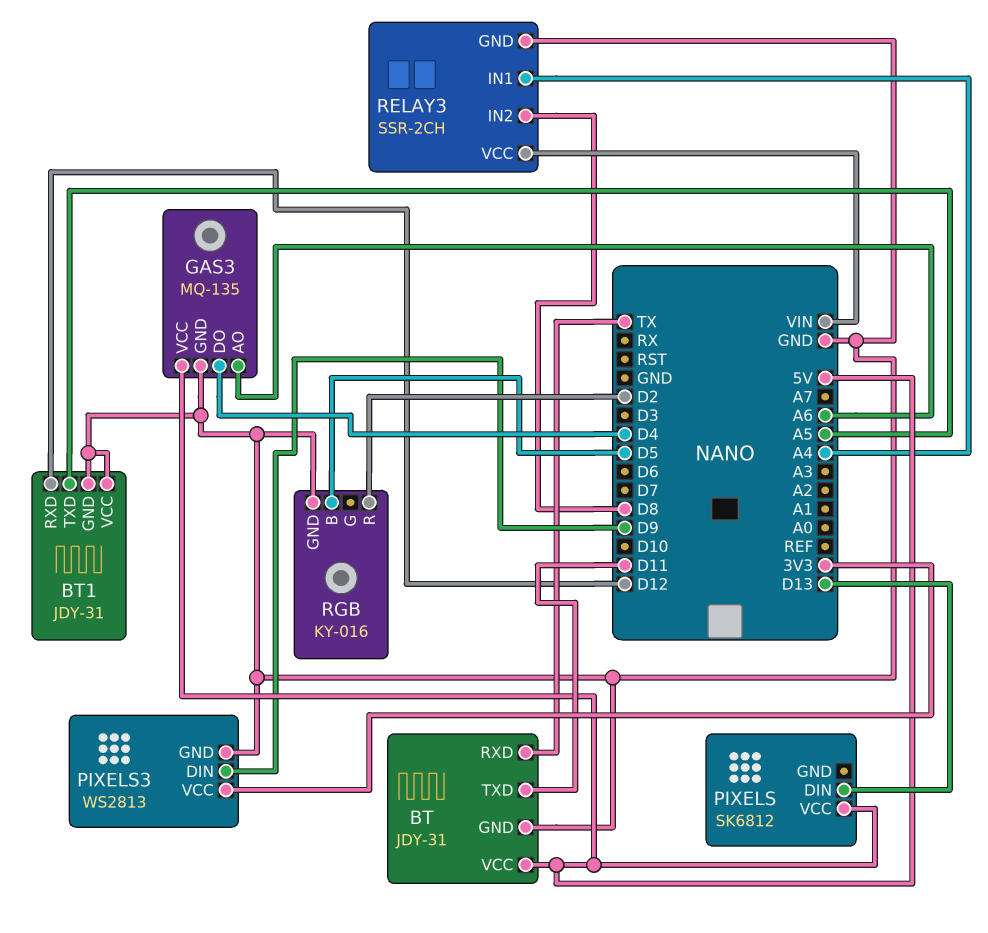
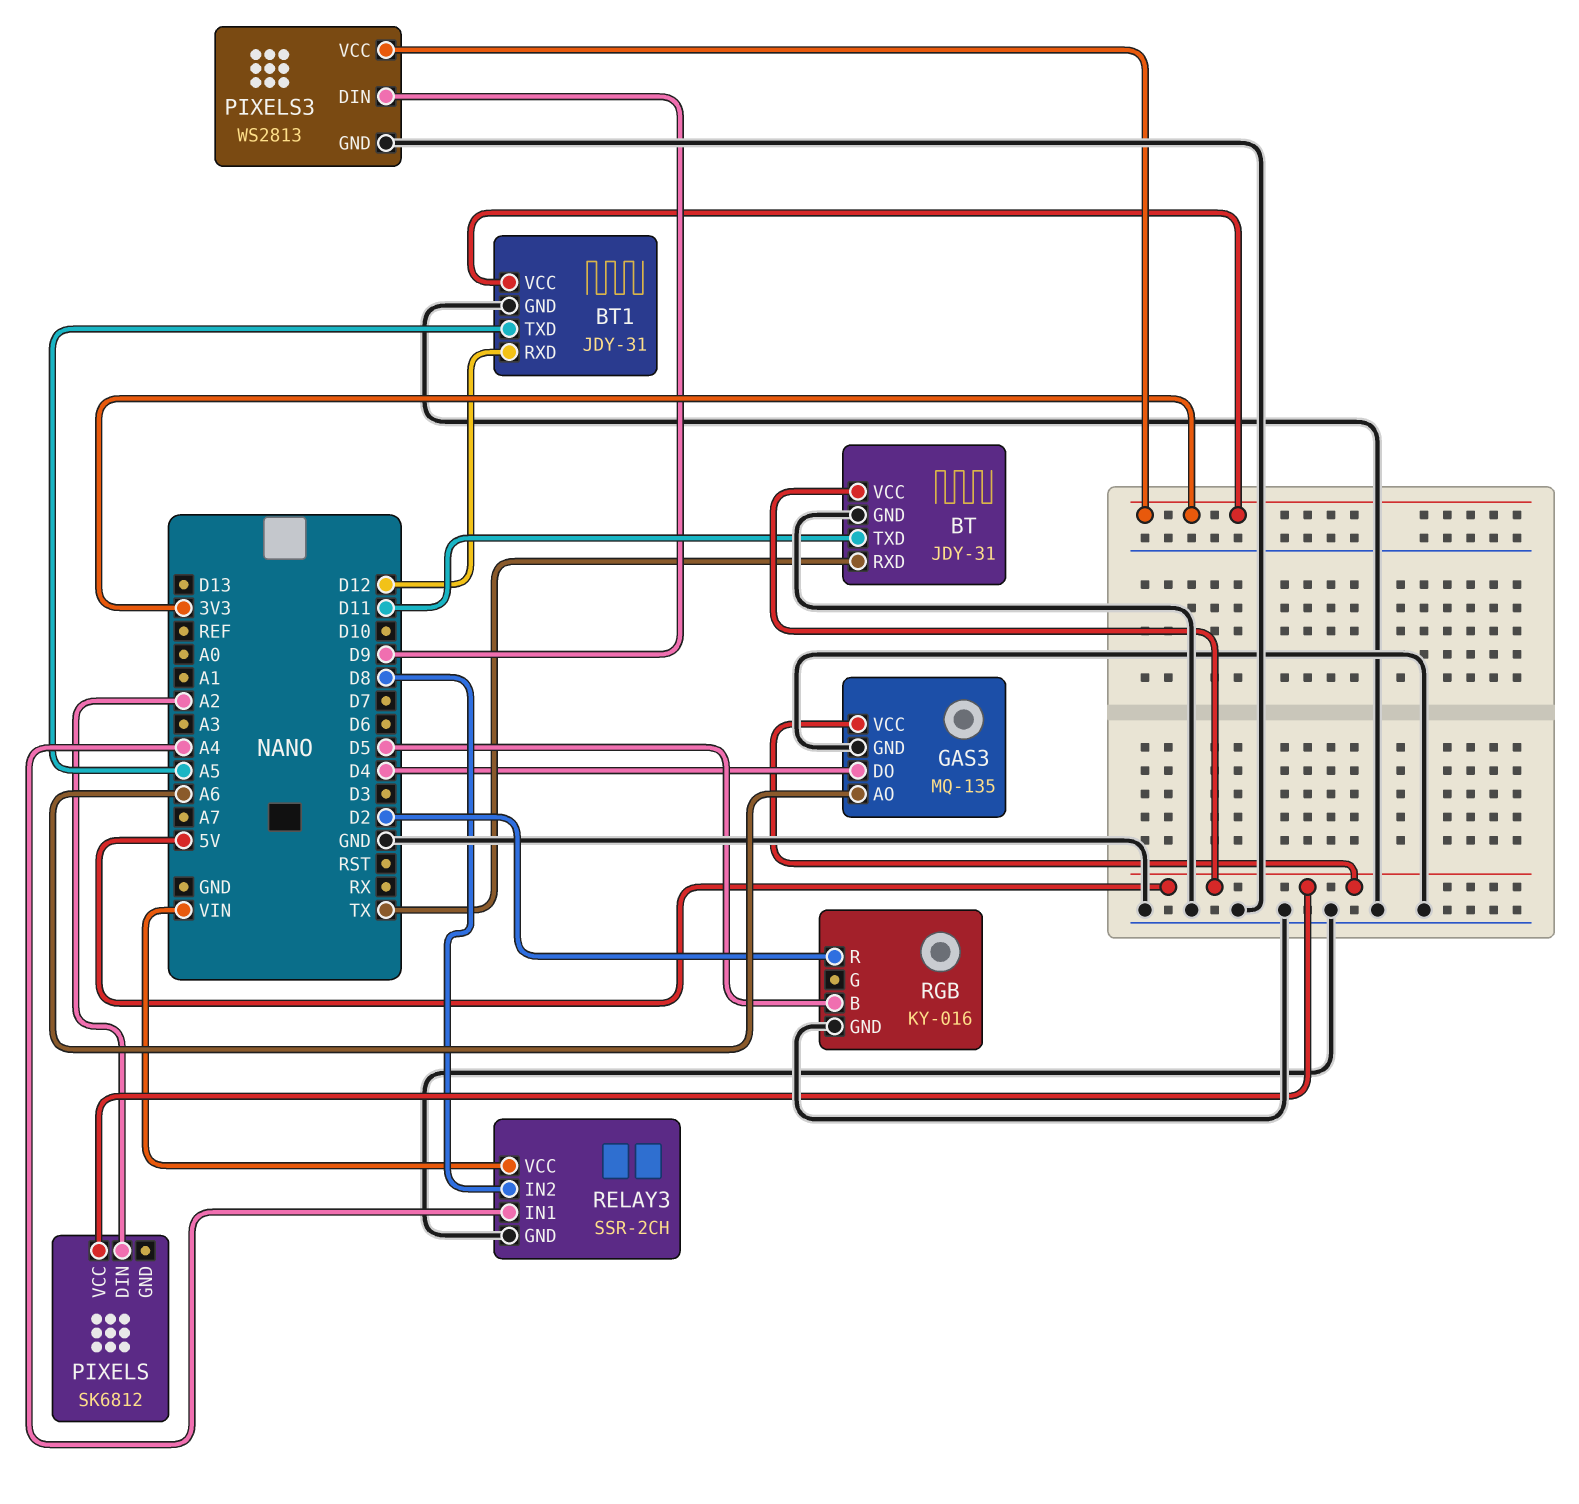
BT1 pin VCC: GND -> 3V3
PIXELS pin DIN: D13 -> A2

